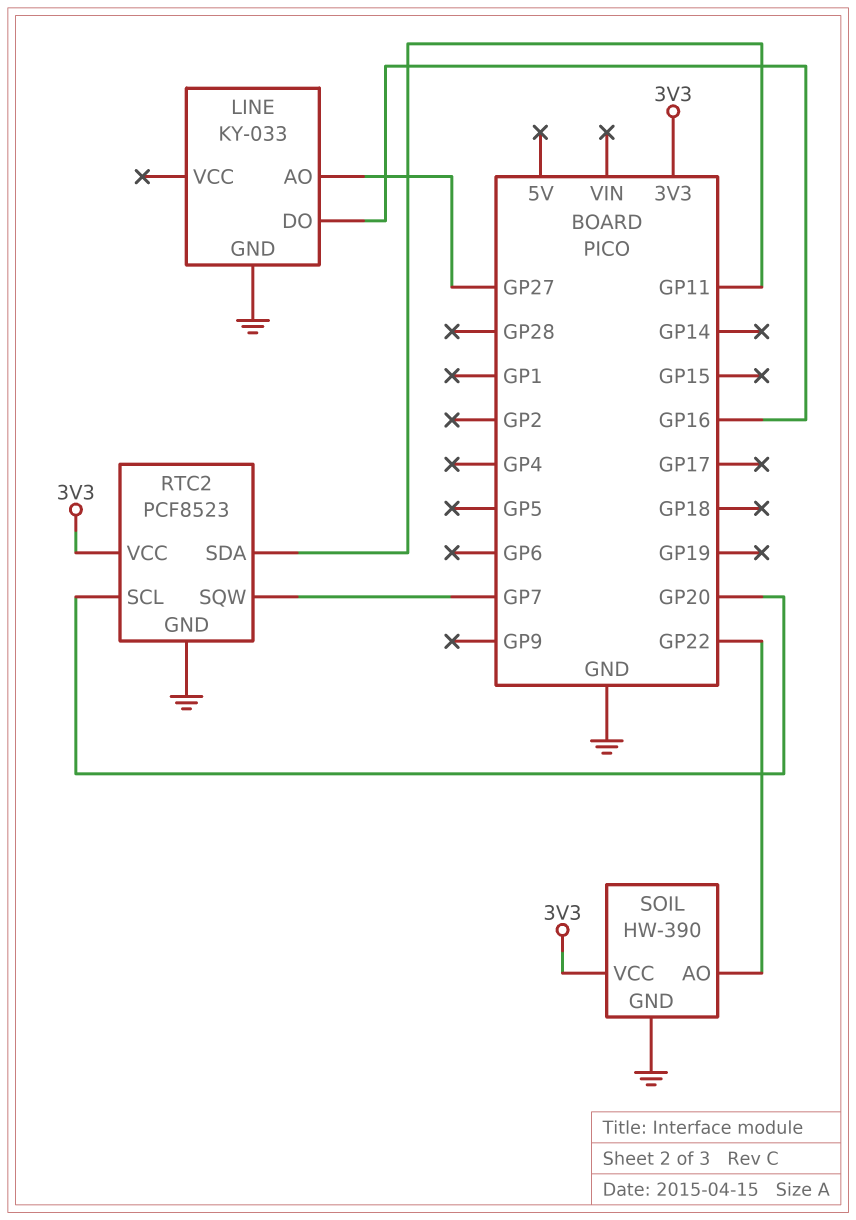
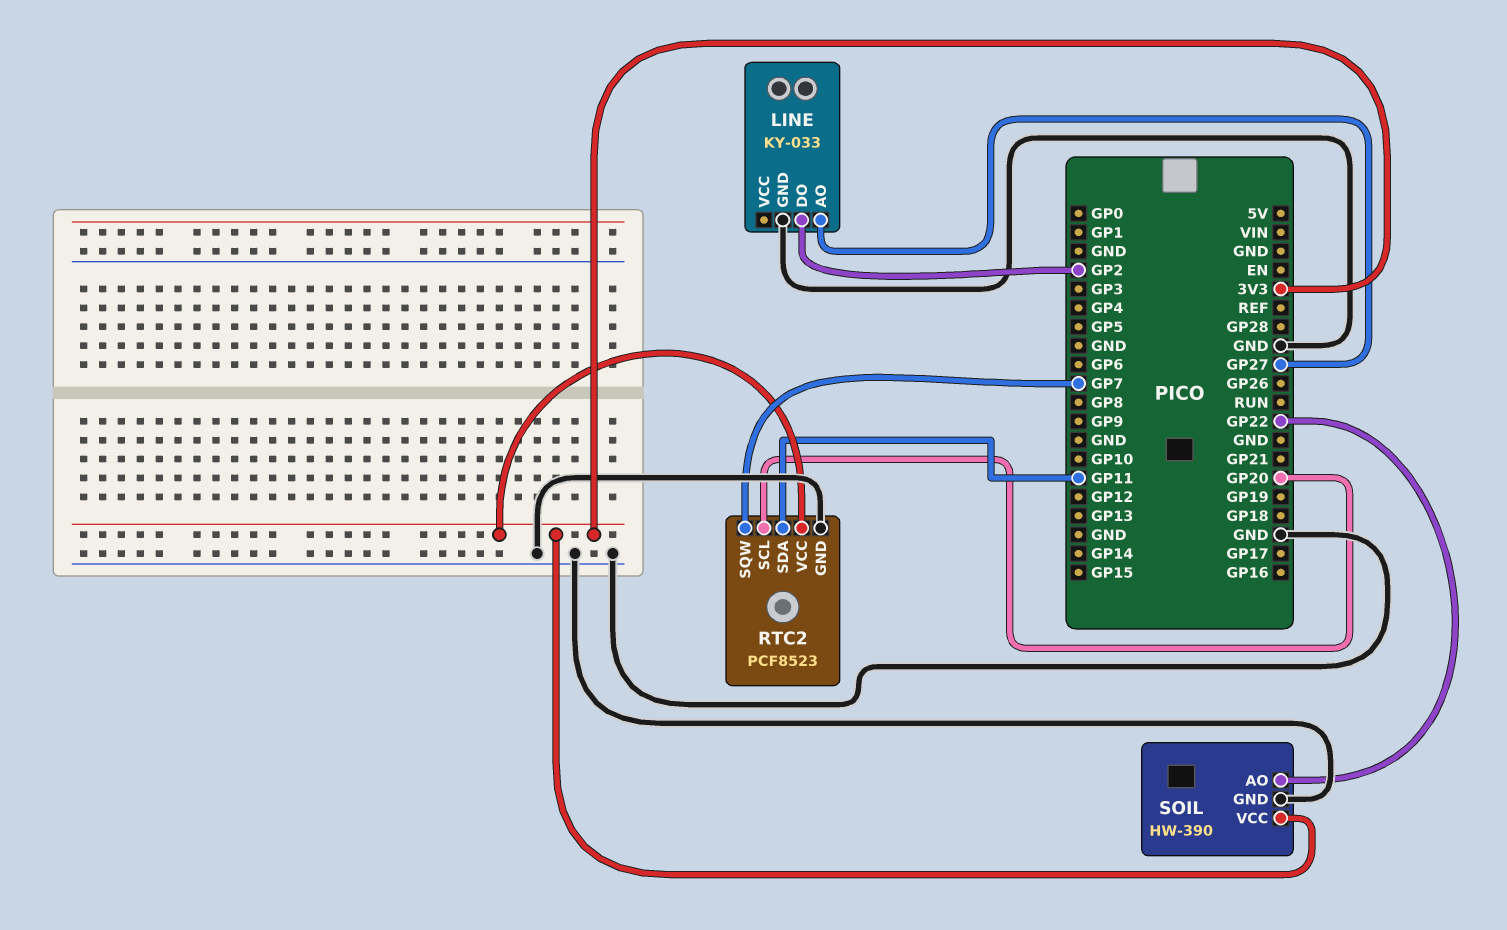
LINE pin DO: GP16 -> GP2

